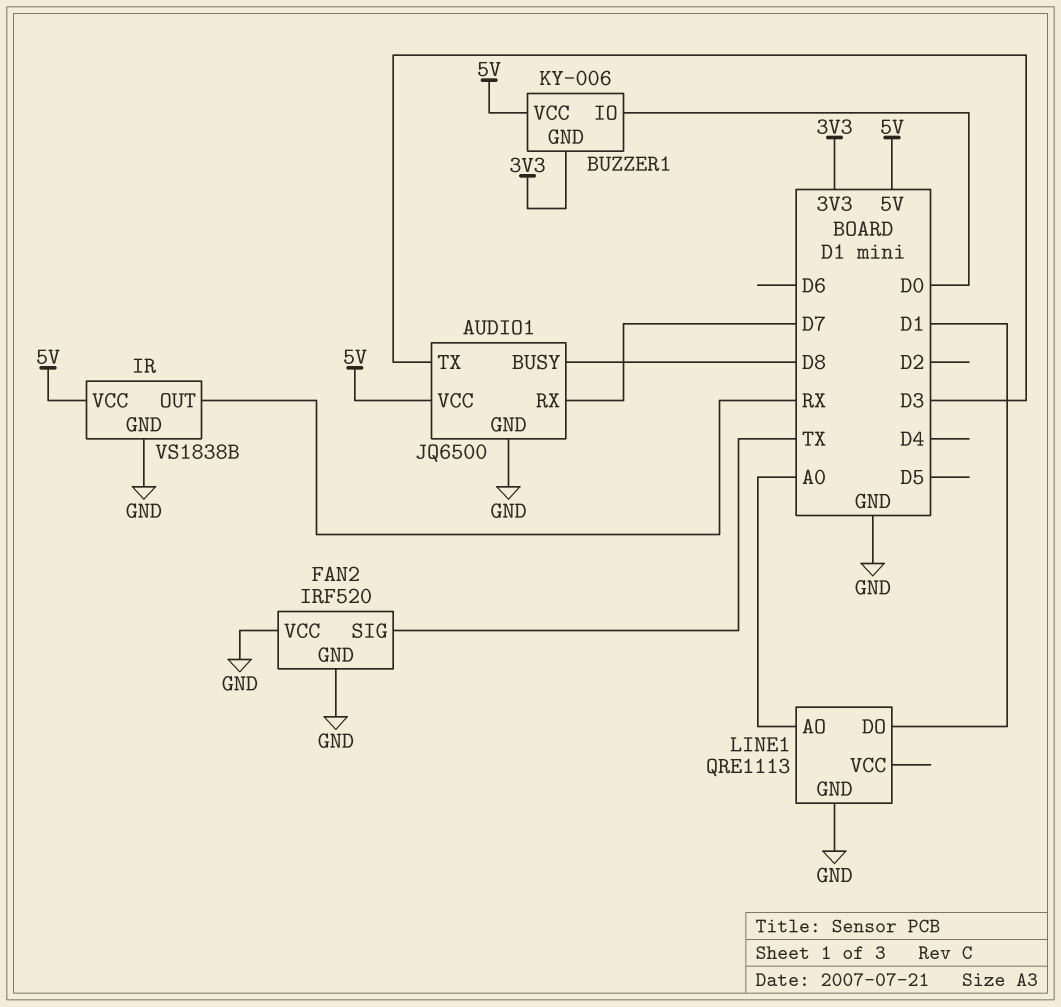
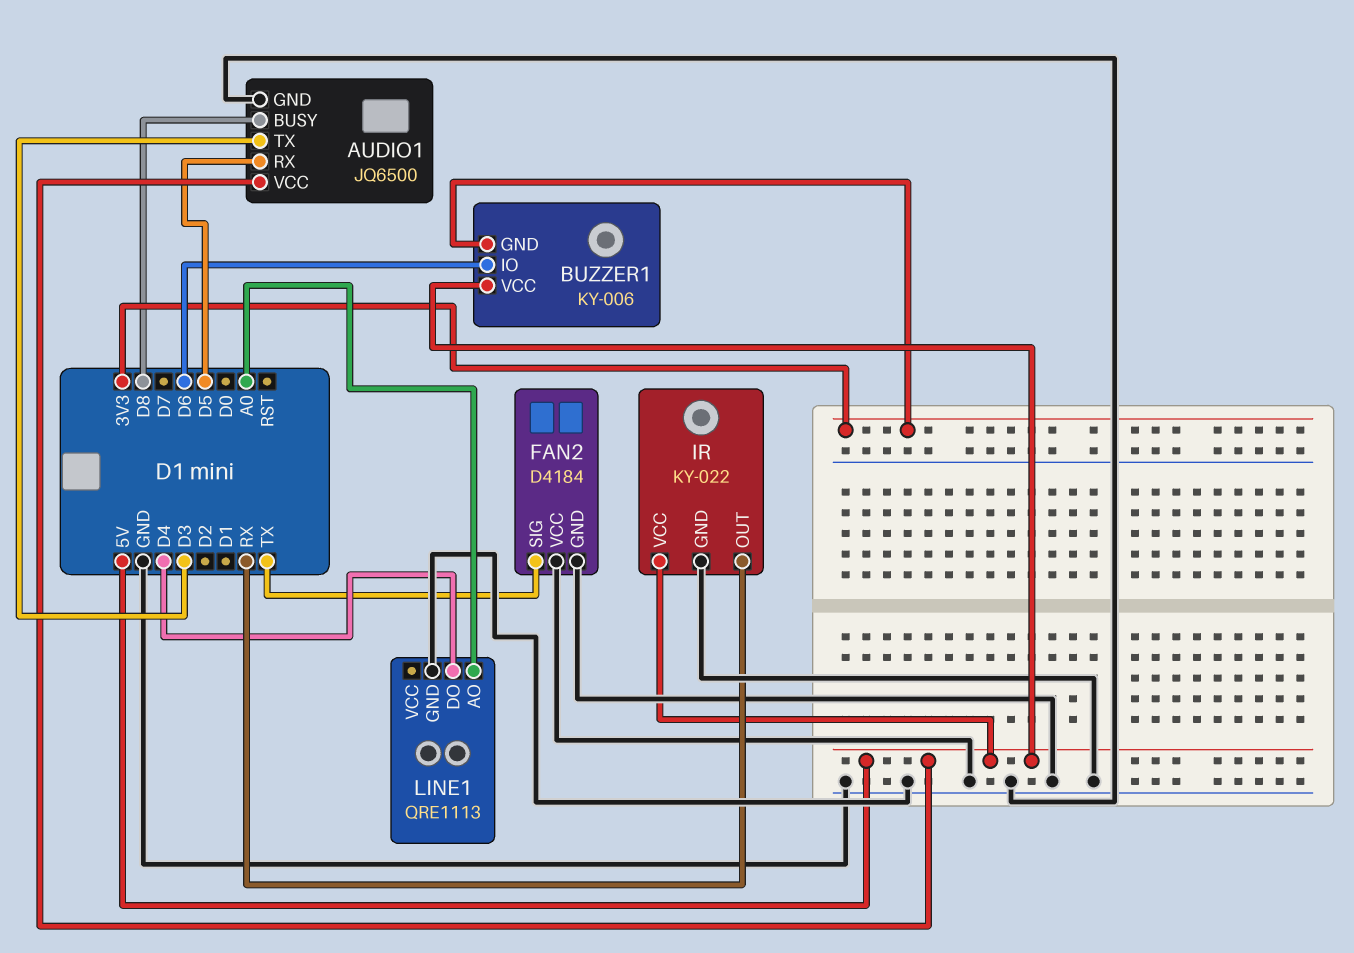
AUDIO1 pin RX: D7 -> D5
BUZZER1 pin IO: D0 -> D6
FAN2: IRF520 -> D4184
IR: VS1838B -> KY-022
LINE1 pin DO: D1 -> D4

